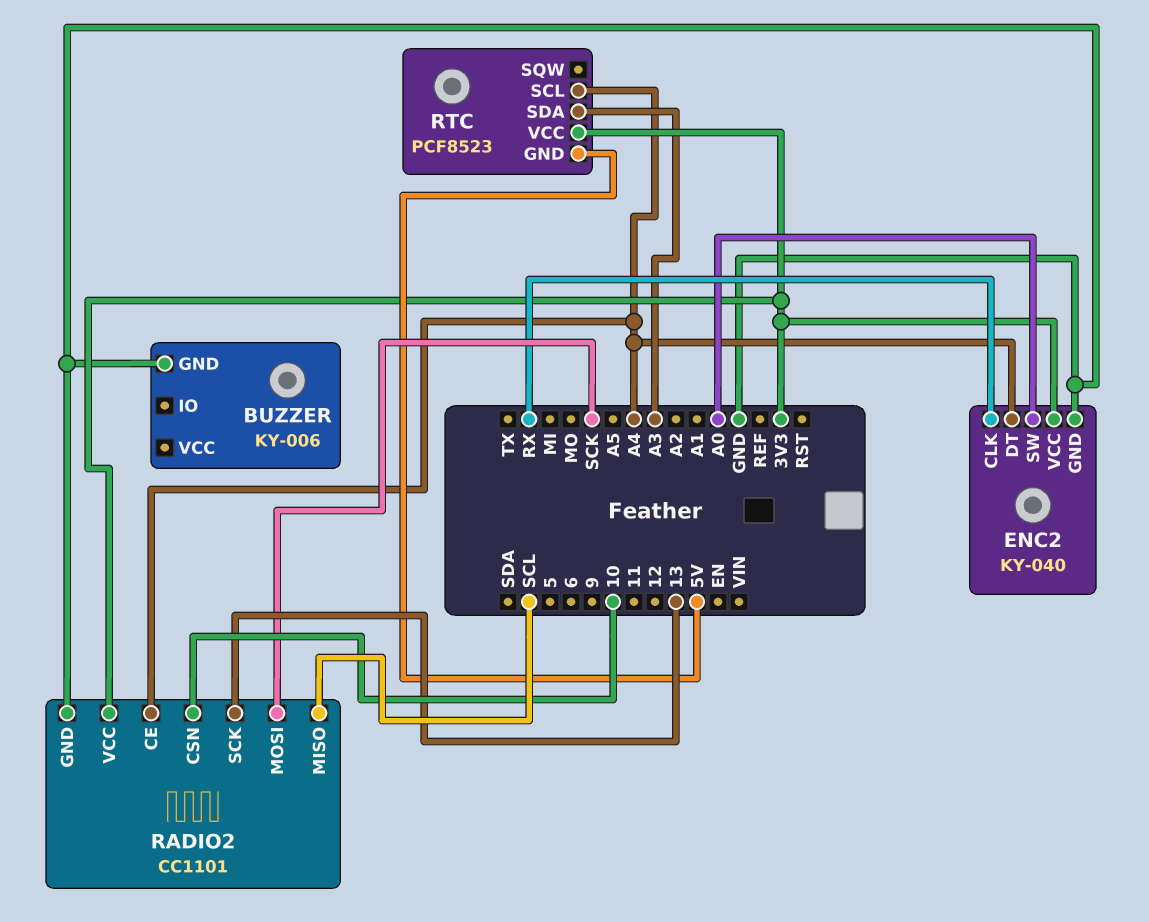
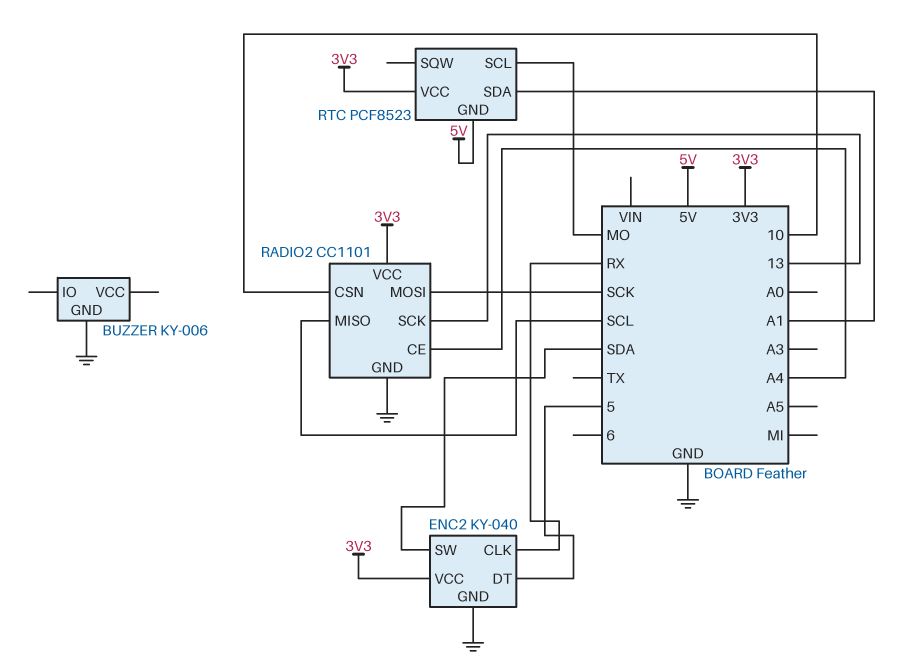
ENC2 pin DT: A4 -> 5
ENC2 pin SW: A0 -> SDA
RTC pin SCL: A4 -> MO
RTC pin SDA: A3 -> A1

